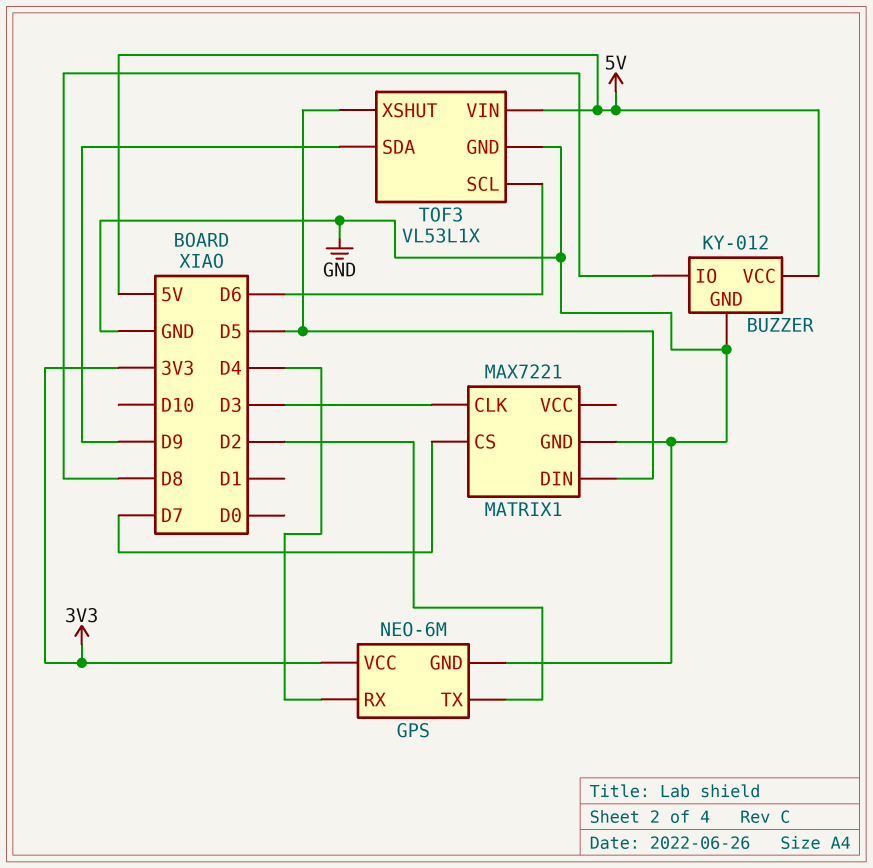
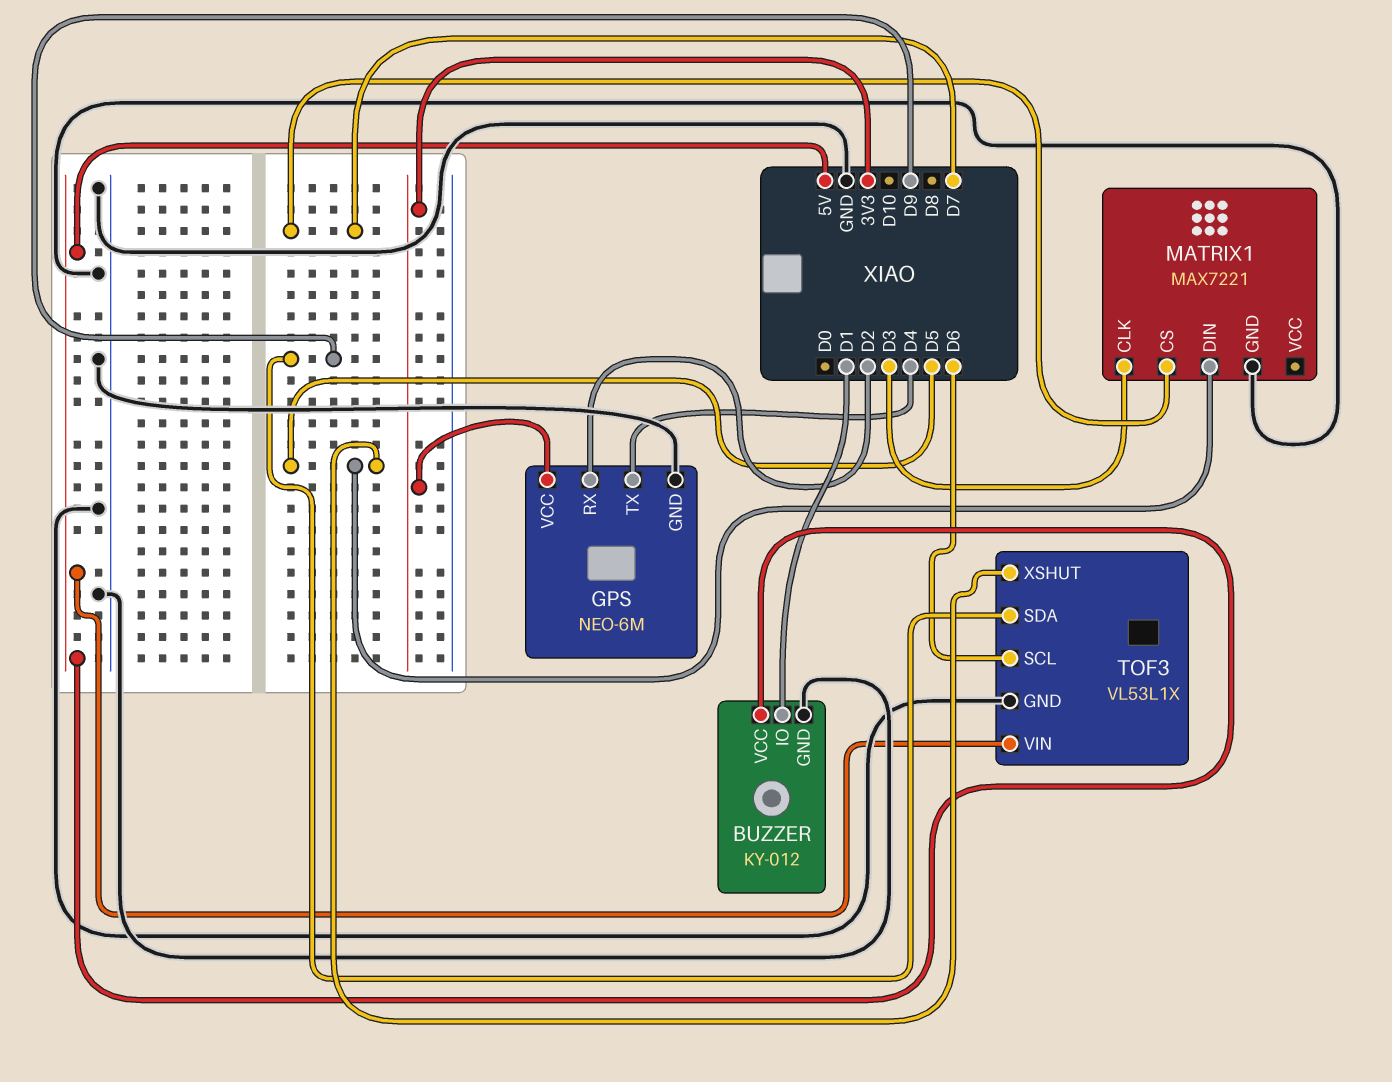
BUZZER pin IO: D8 -> D1
GPS pin RX: D4 -> D2
GPS pin TX: D2 -> D4

